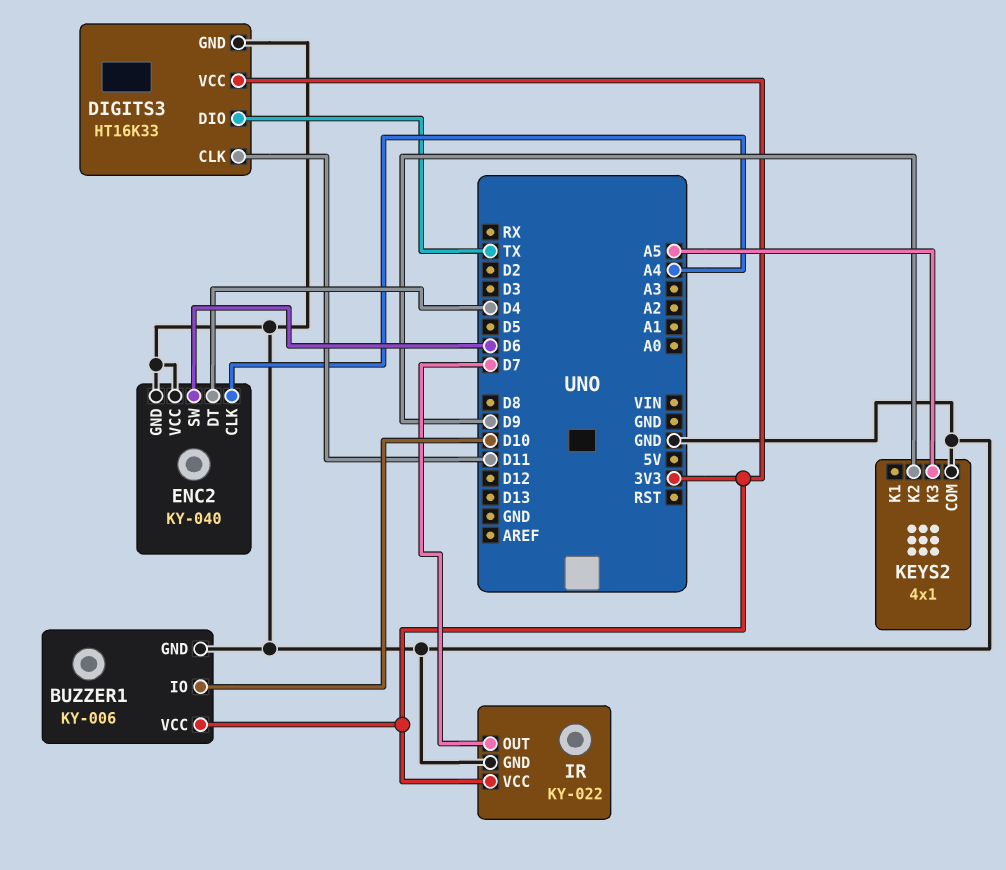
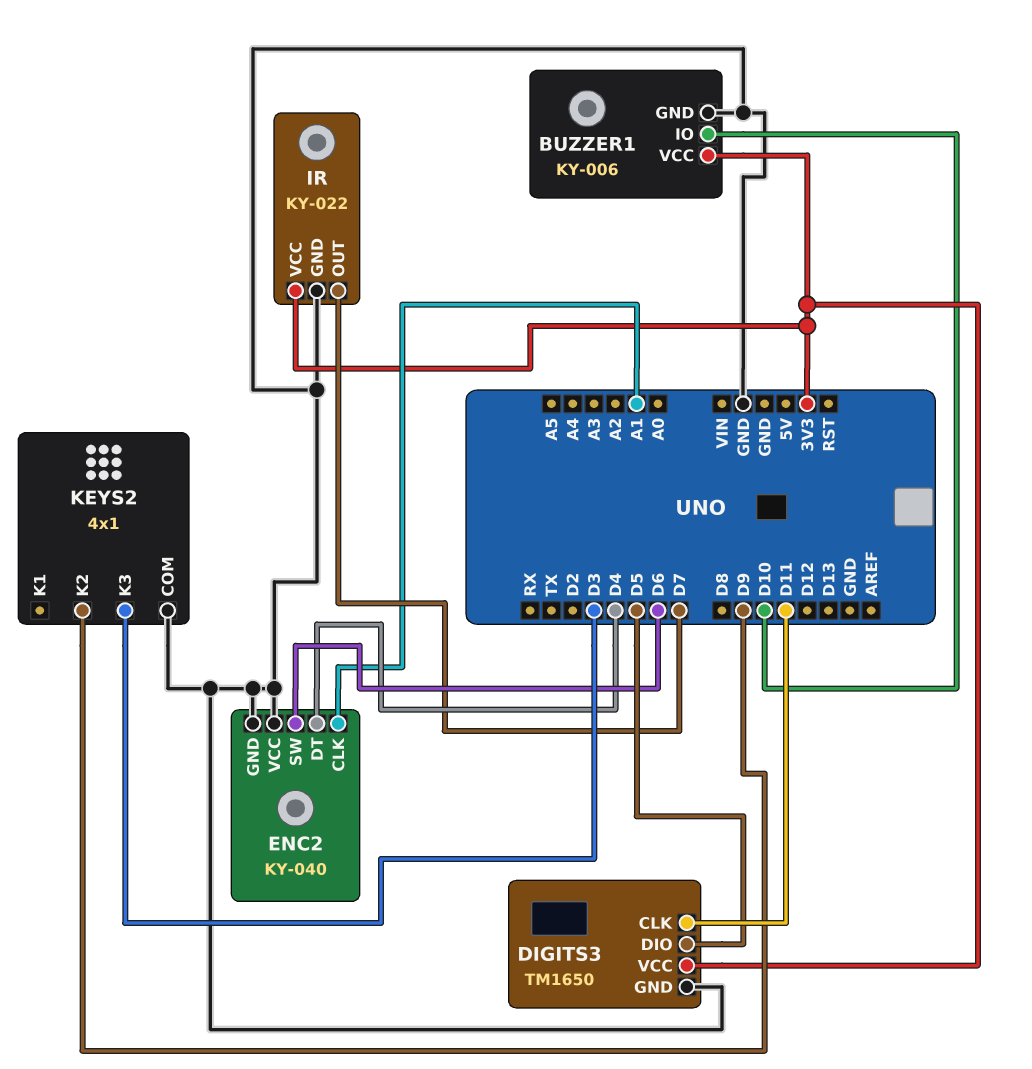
DIGITS3: HT16K33 -> TM1650
DIGITS3 pin DIO: TX -> D5
ENC2 pin CLK: A4 -> A1
KEYS2 pin K3: A5 -> D3

